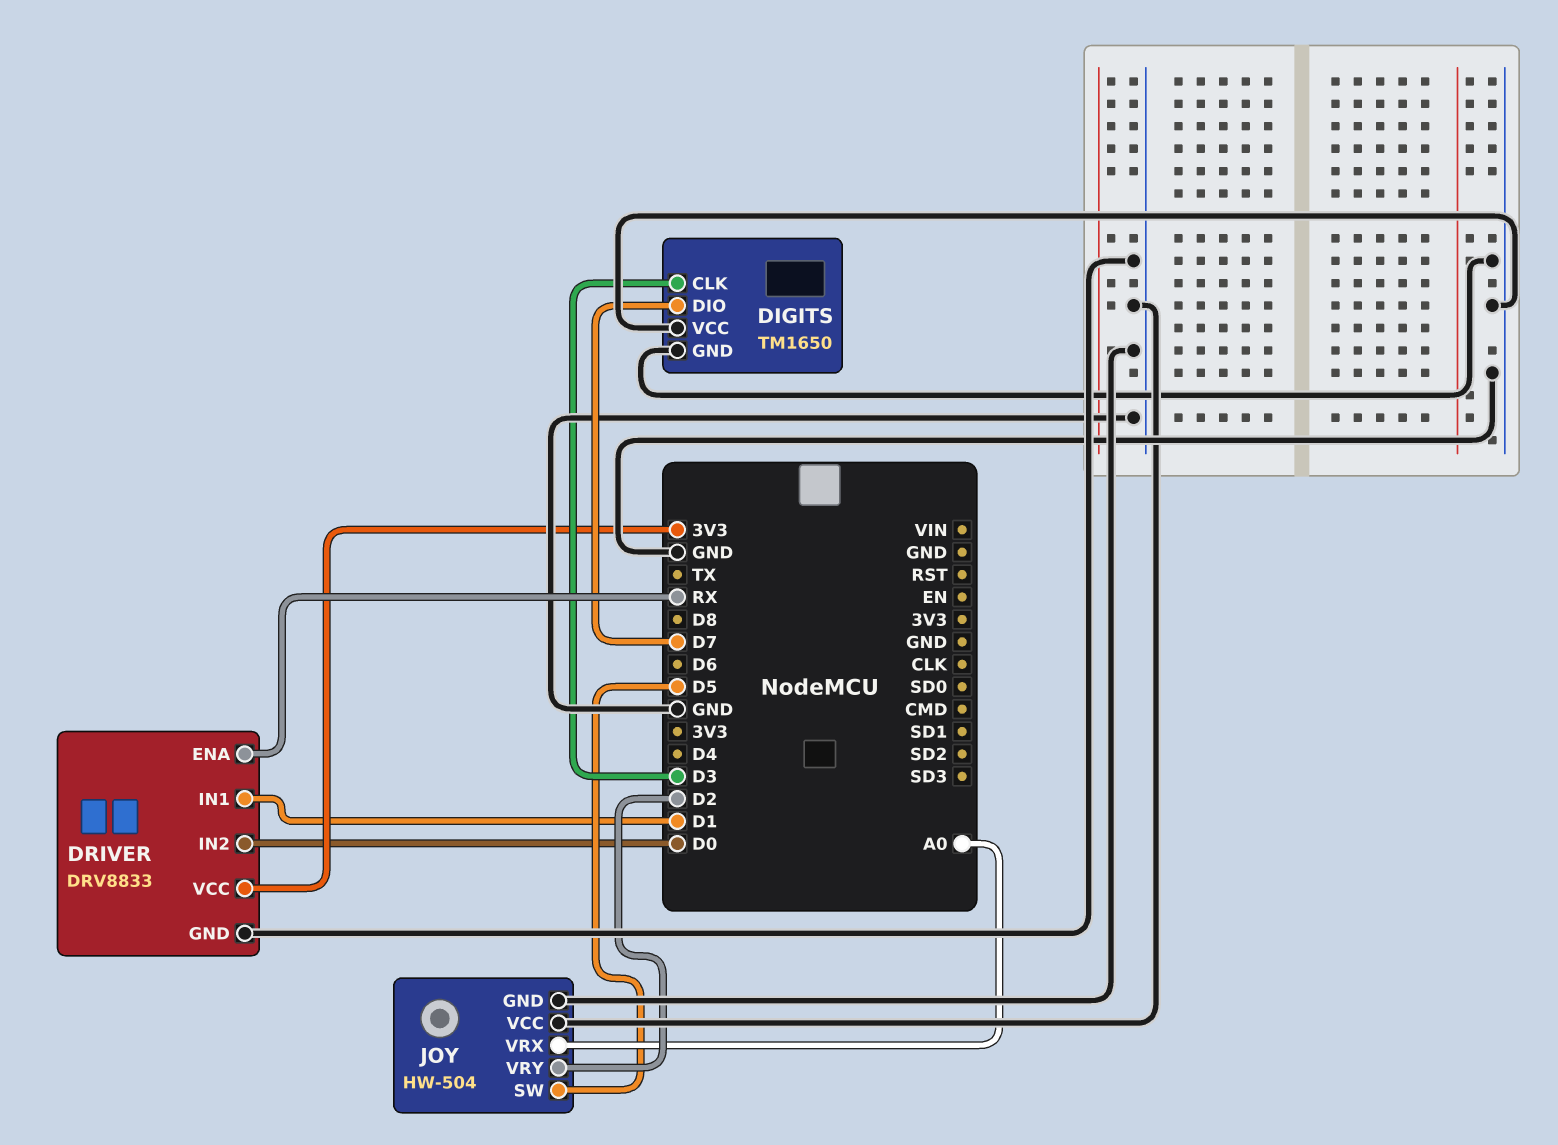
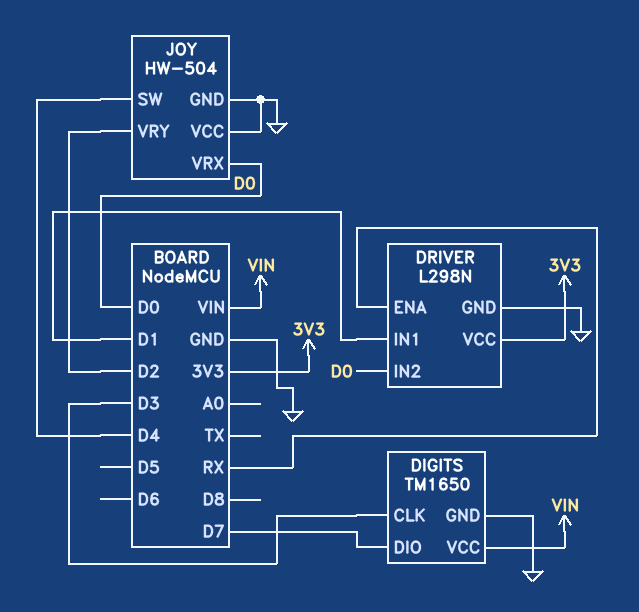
DIGITS pin VCC: GND -> VIN
DRIVER: DRV8833 -> L298N
JOY pin SW: D5 -> D4
JOY pin VRX: A0 -> D0

